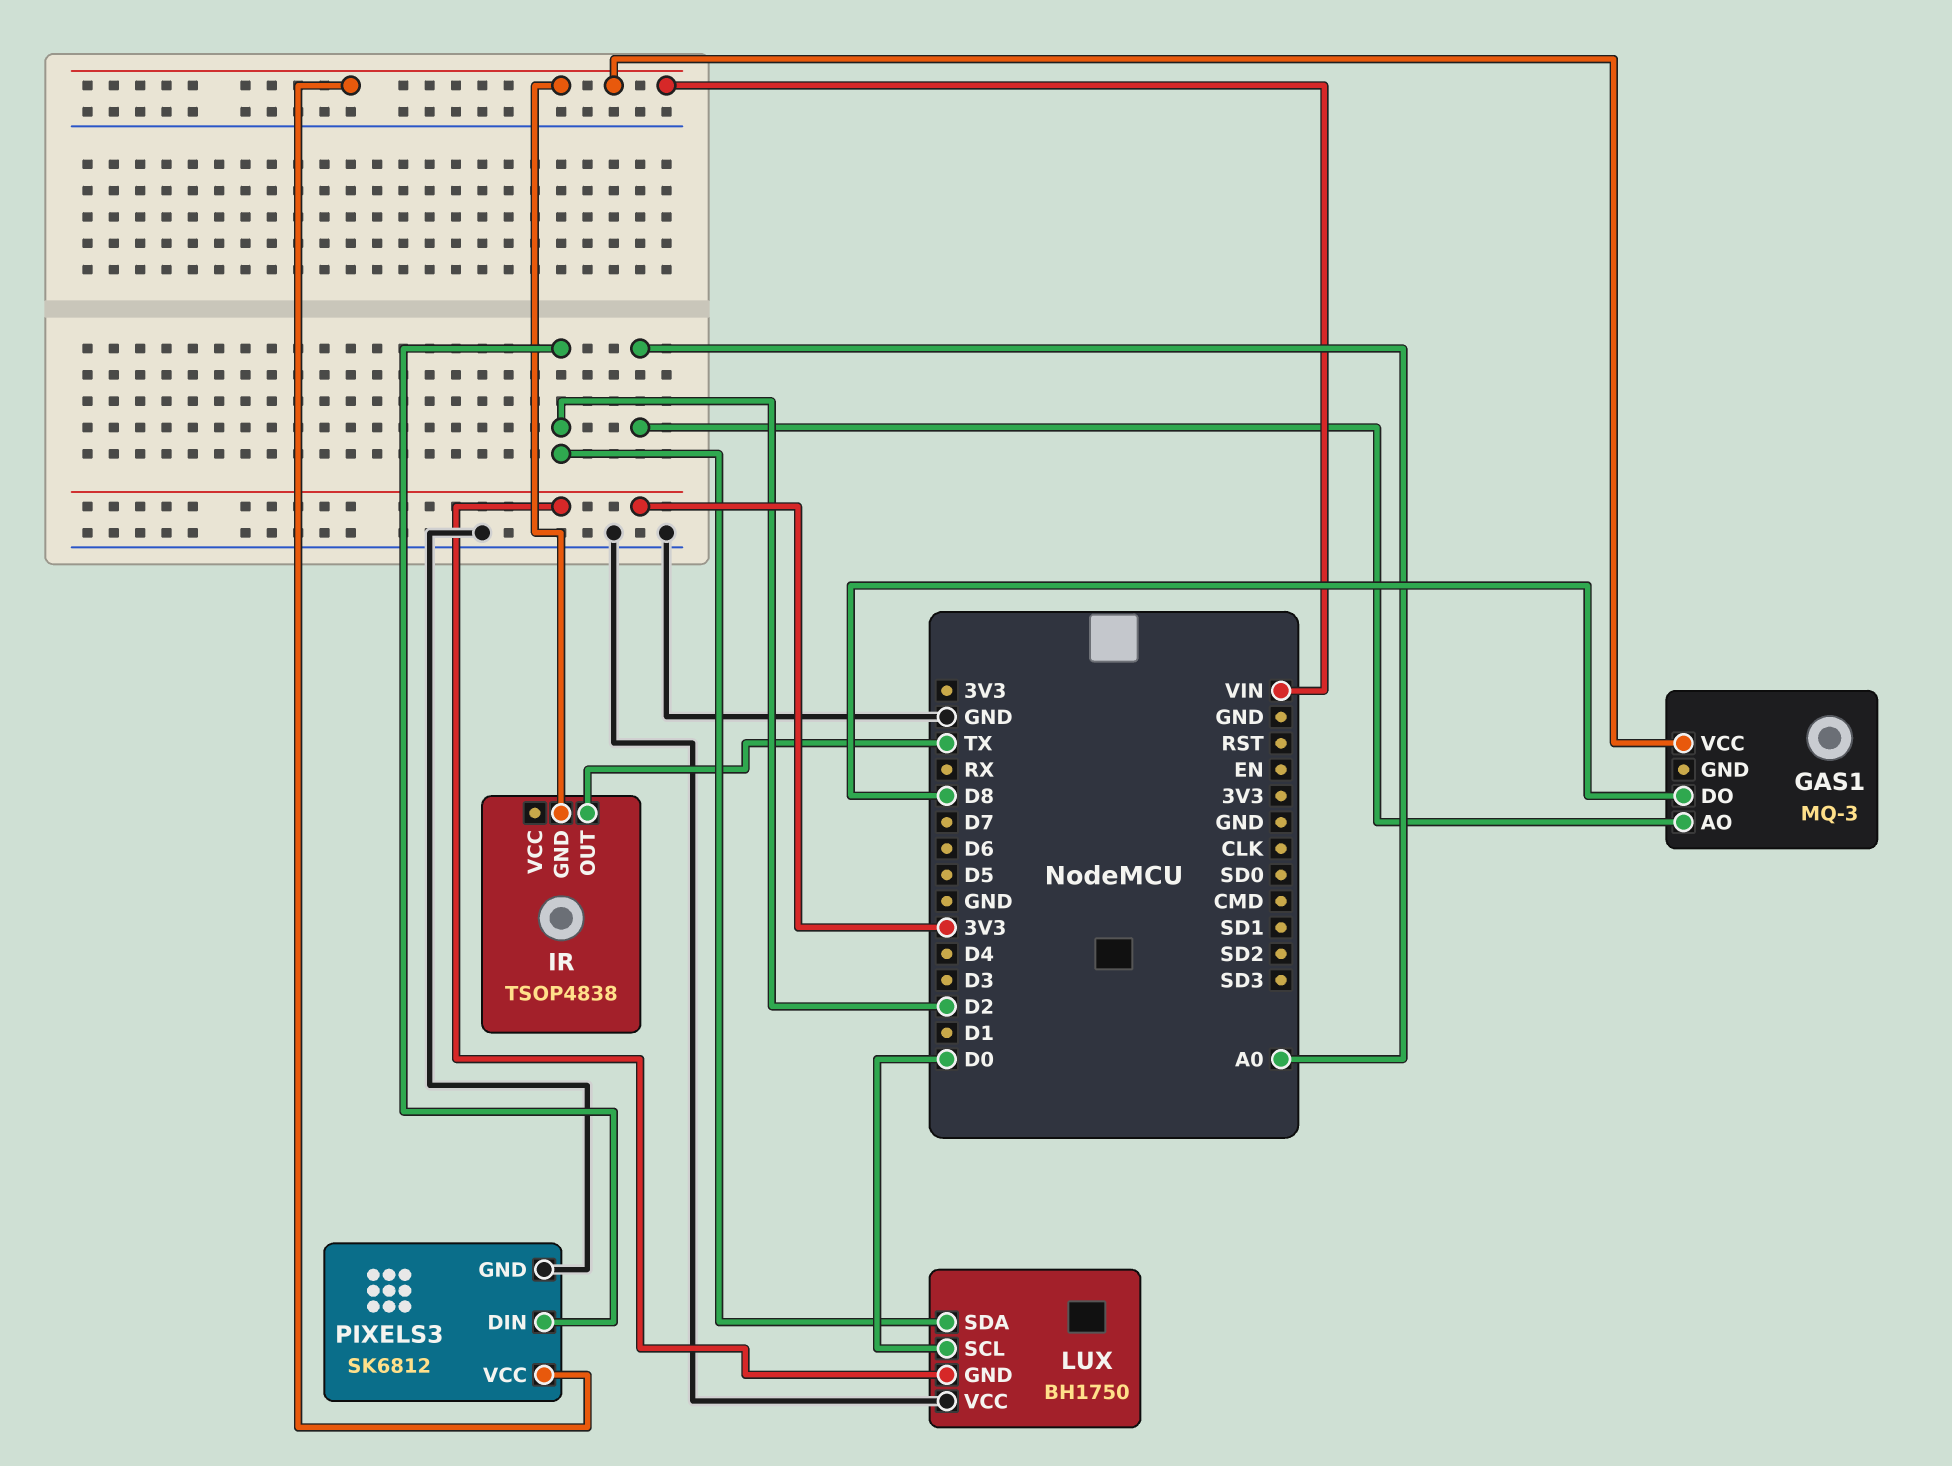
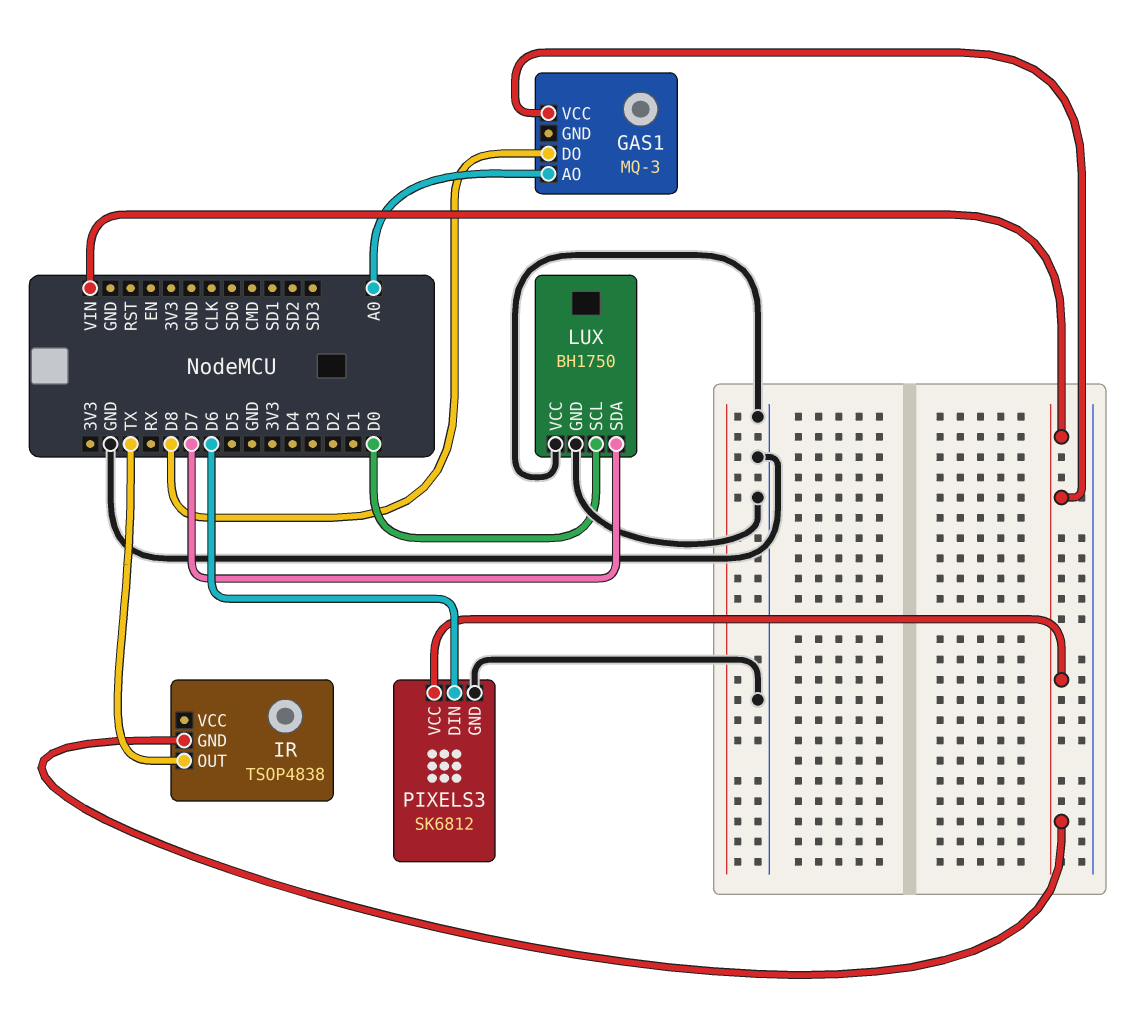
LUX pin GND: 3V3 -> GND
LUX pin SDA: D2 -> D7
PIXELS3 pin DIN: D2 -> D6

